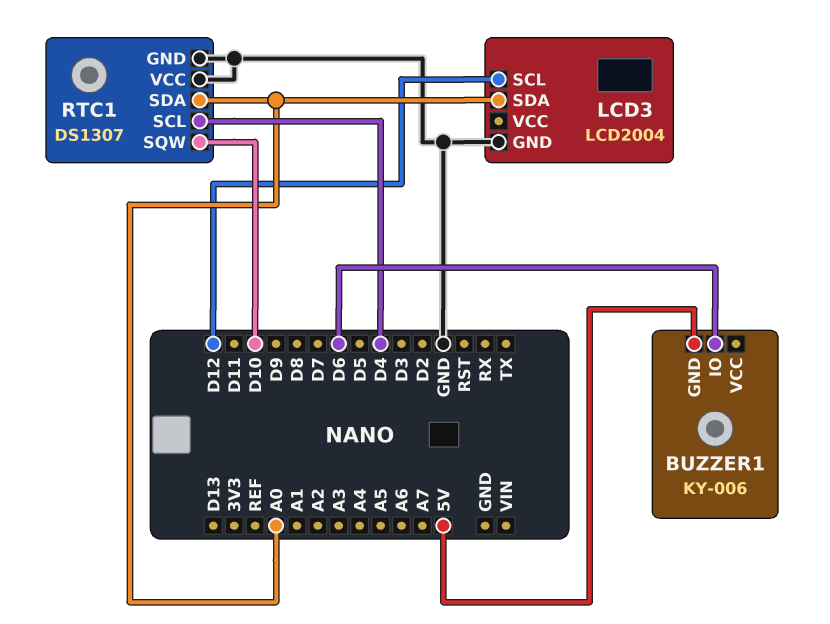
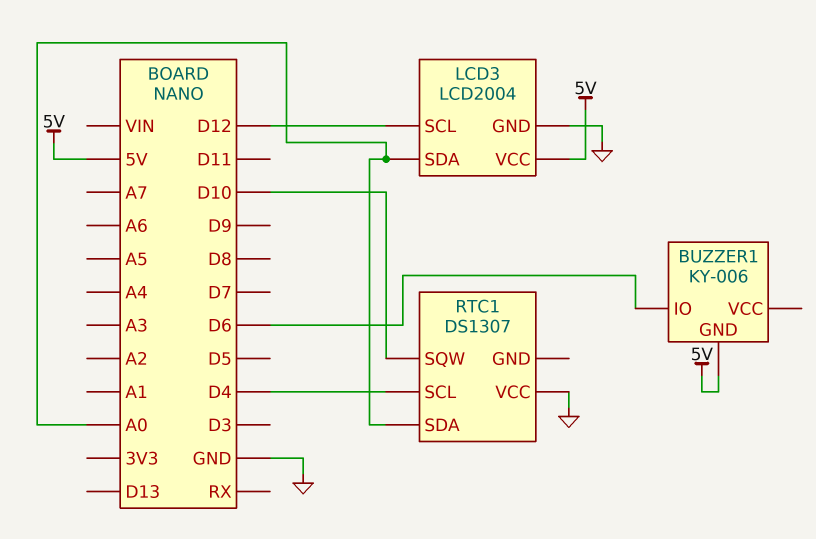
LCD3 pin VCC: none -> 5V
RTC1 pin GND: GND -> none

